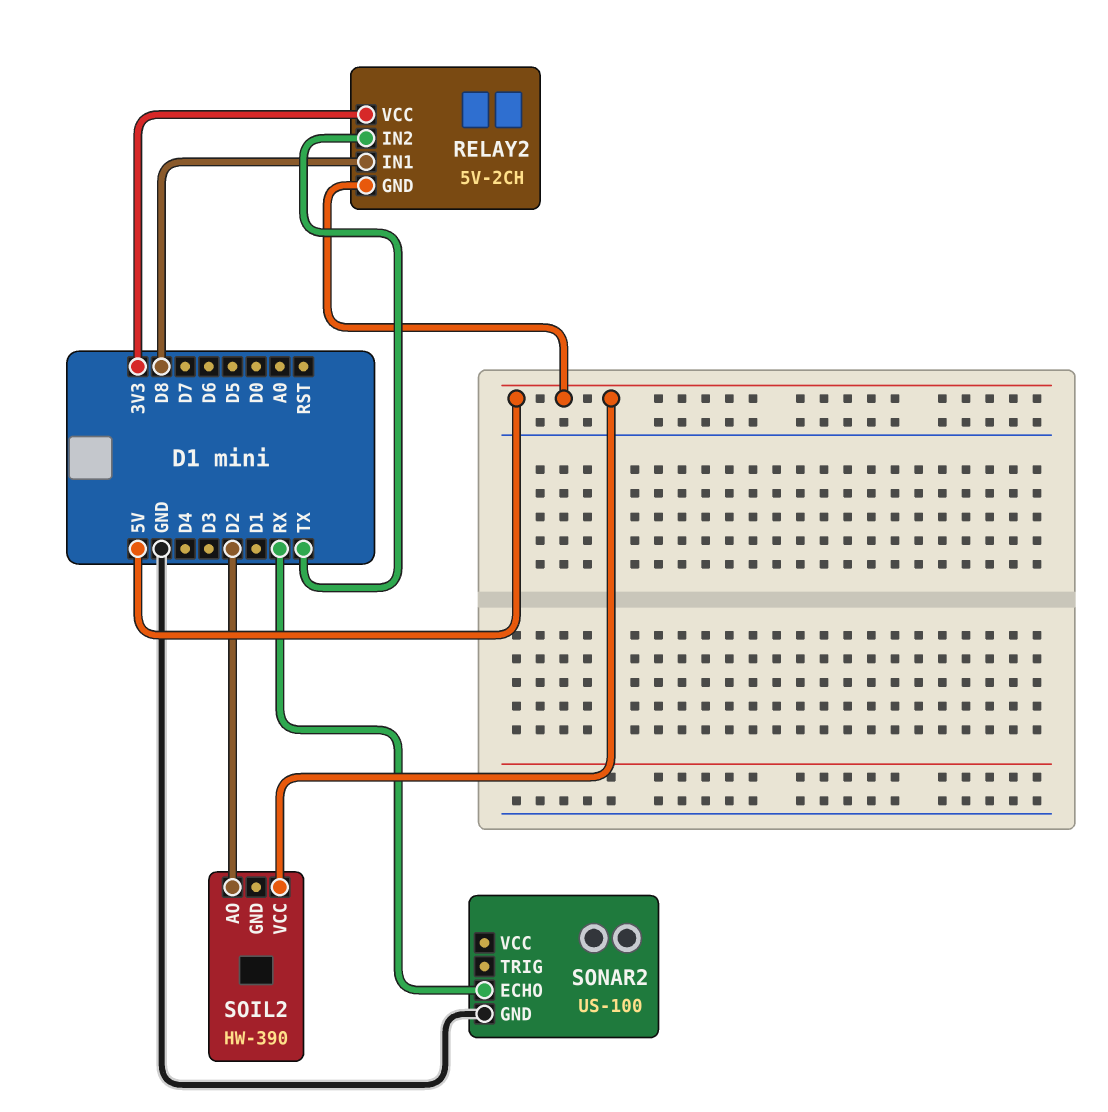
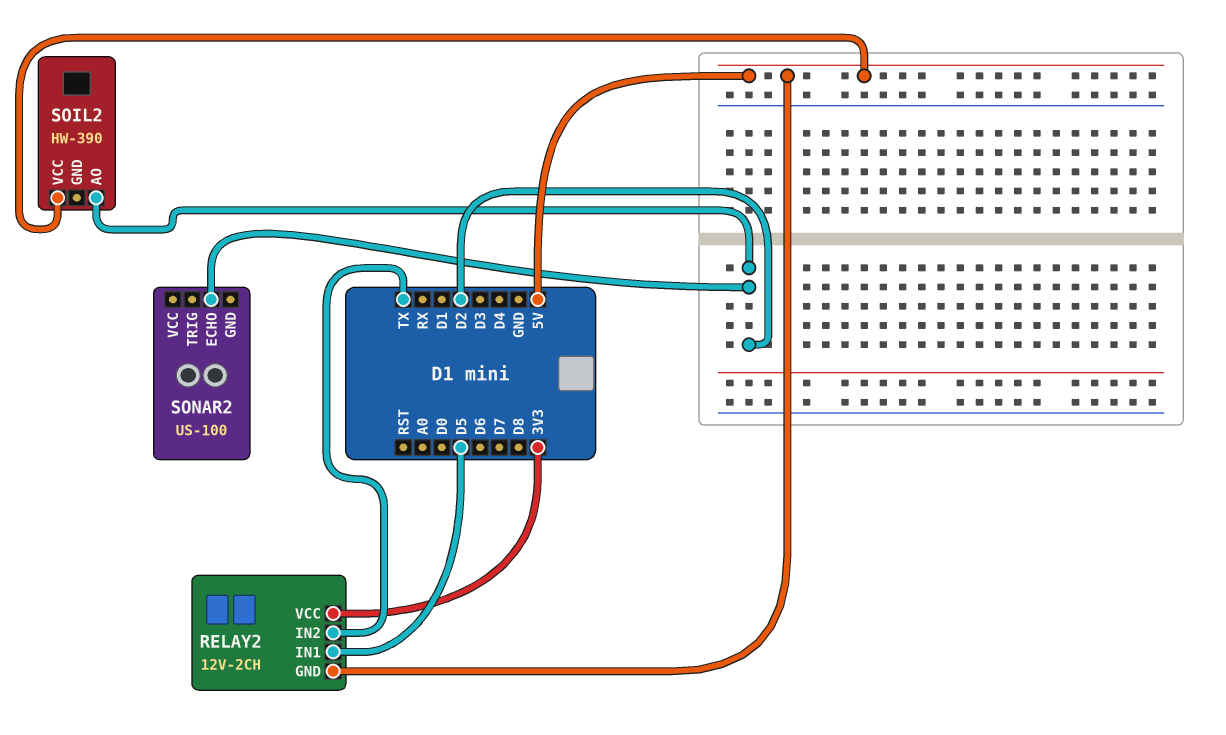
RELAY2: 5V-2CH -> 12V-2CH
RELAY2 pin IN1: D8 -> D5
SONAR2 pin ECHO: RX -> D2
SONAR2 pin GND: GND -> none

